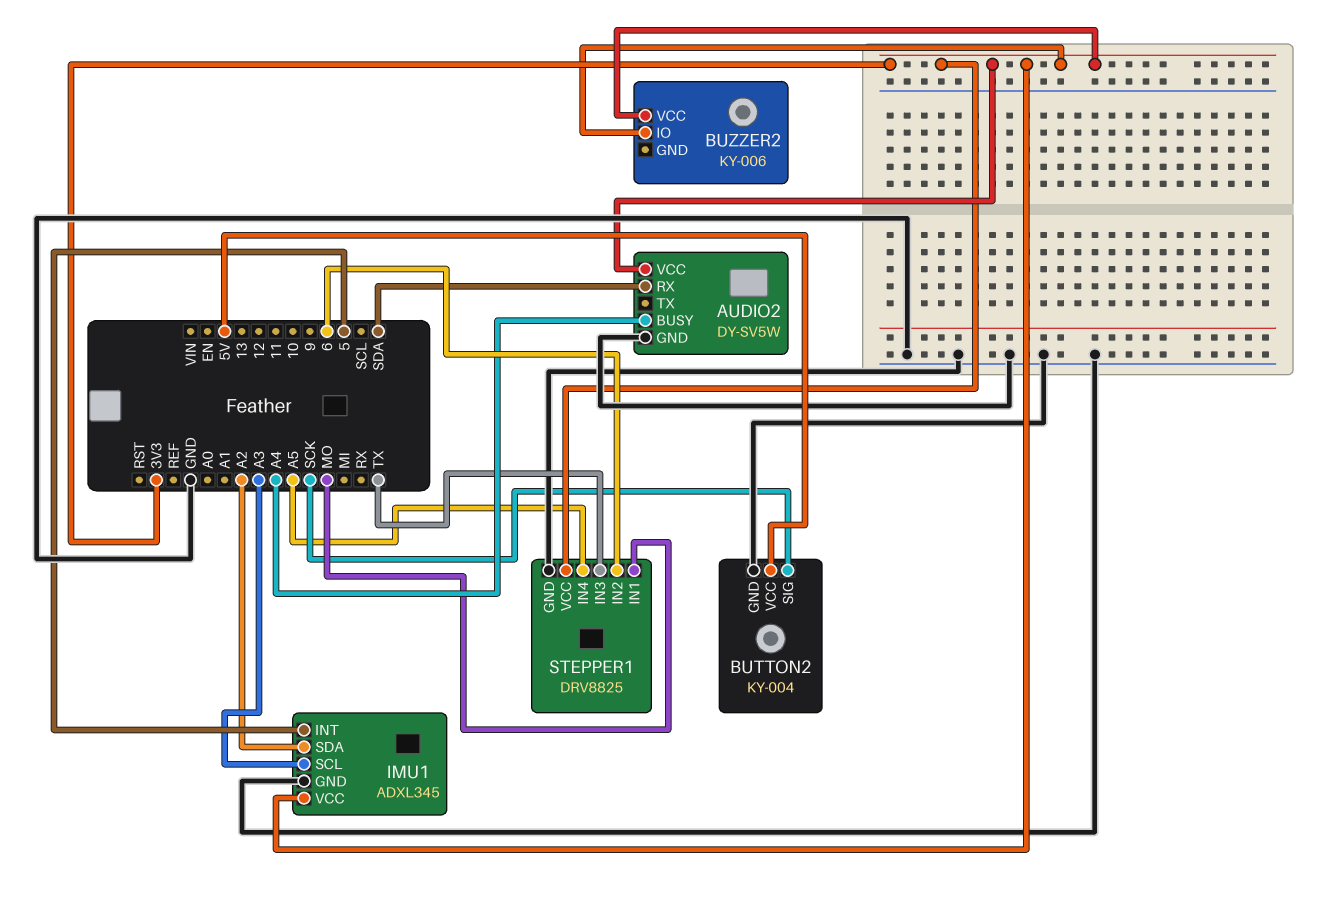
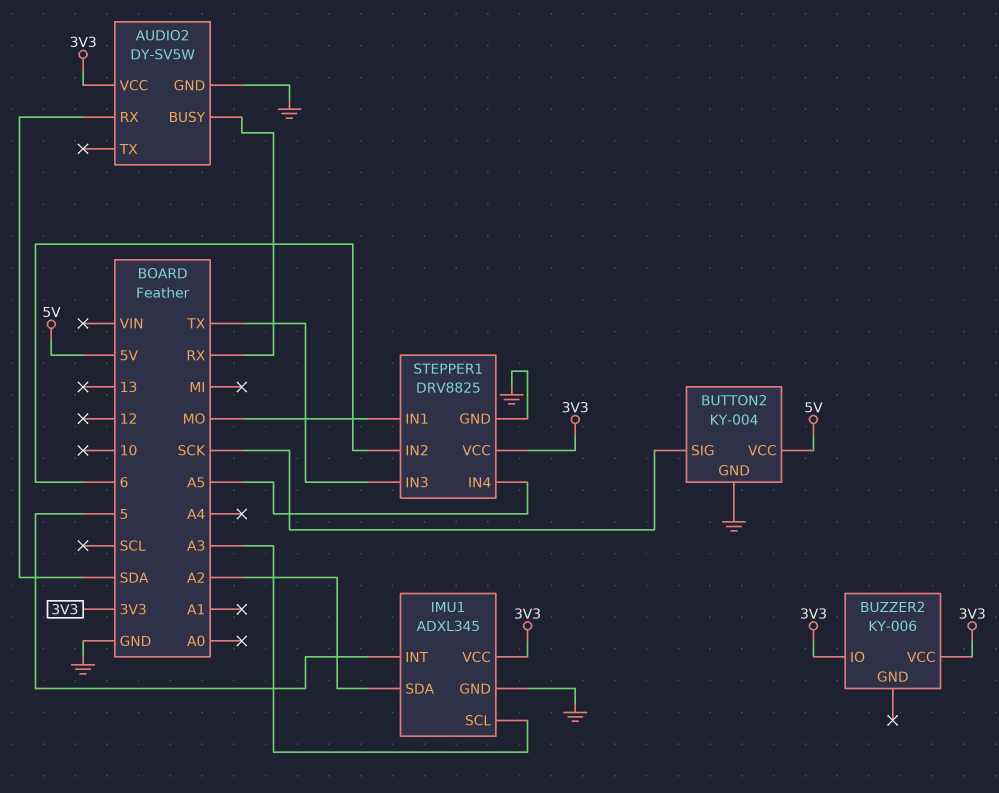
AUDIO2 pin BUSY: A4 -> RX

